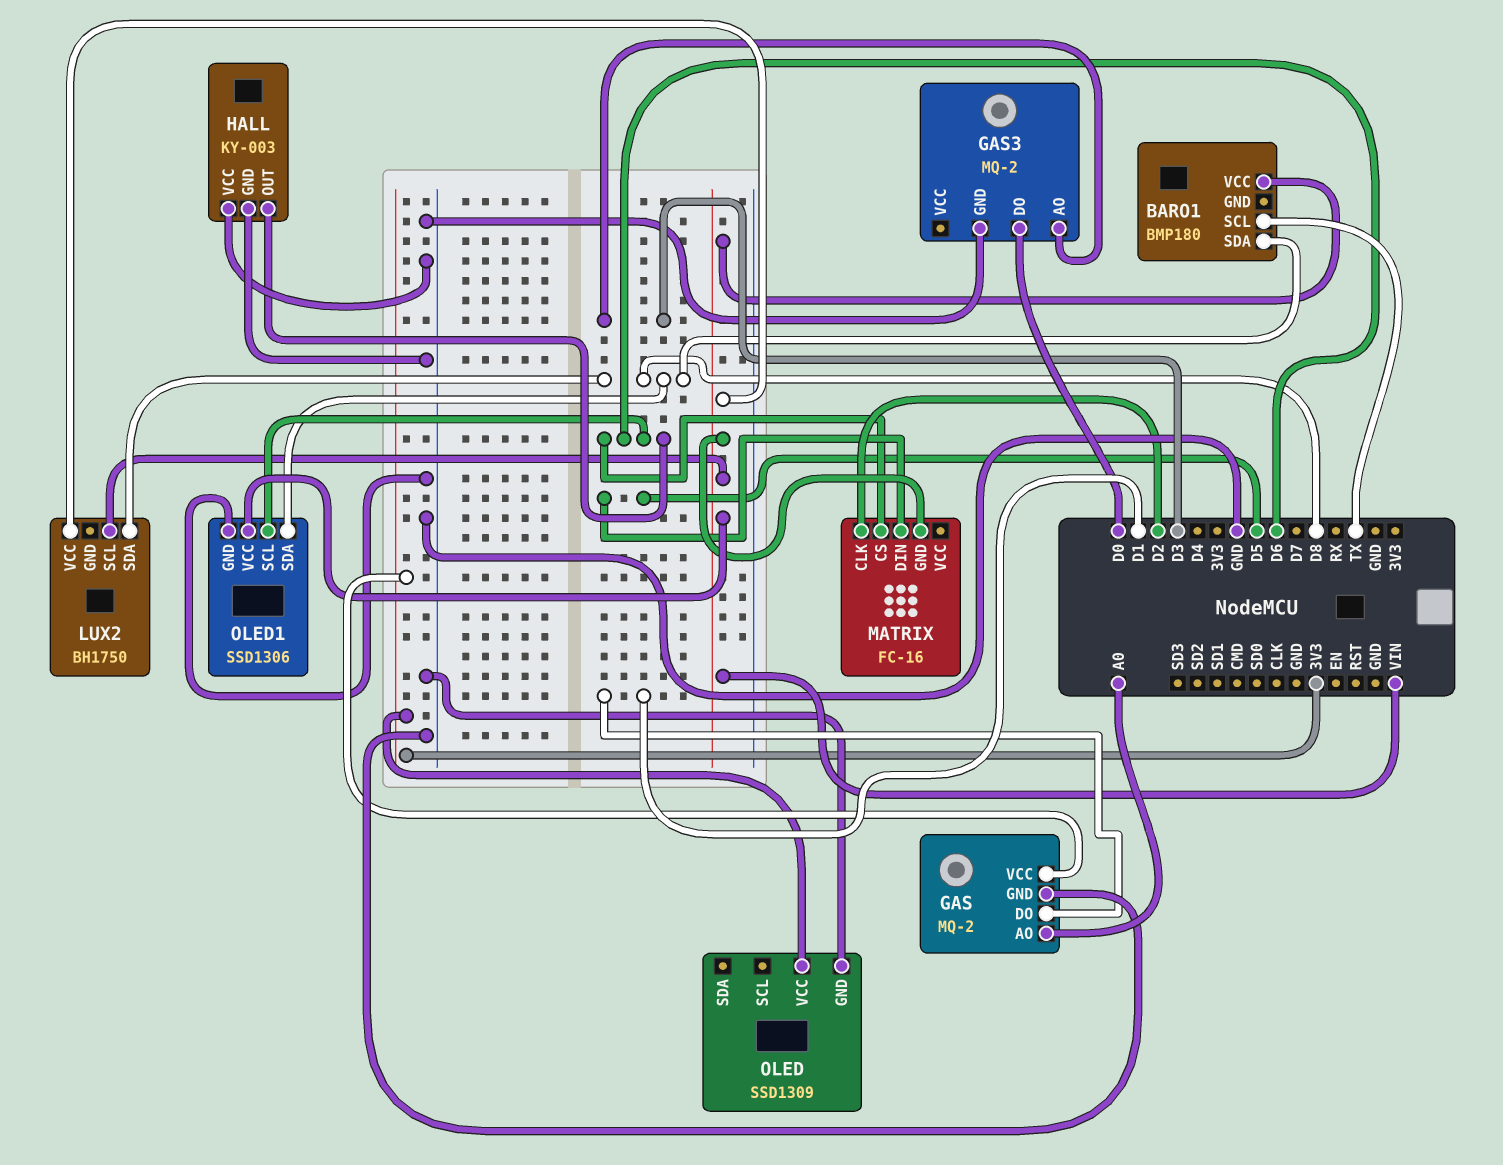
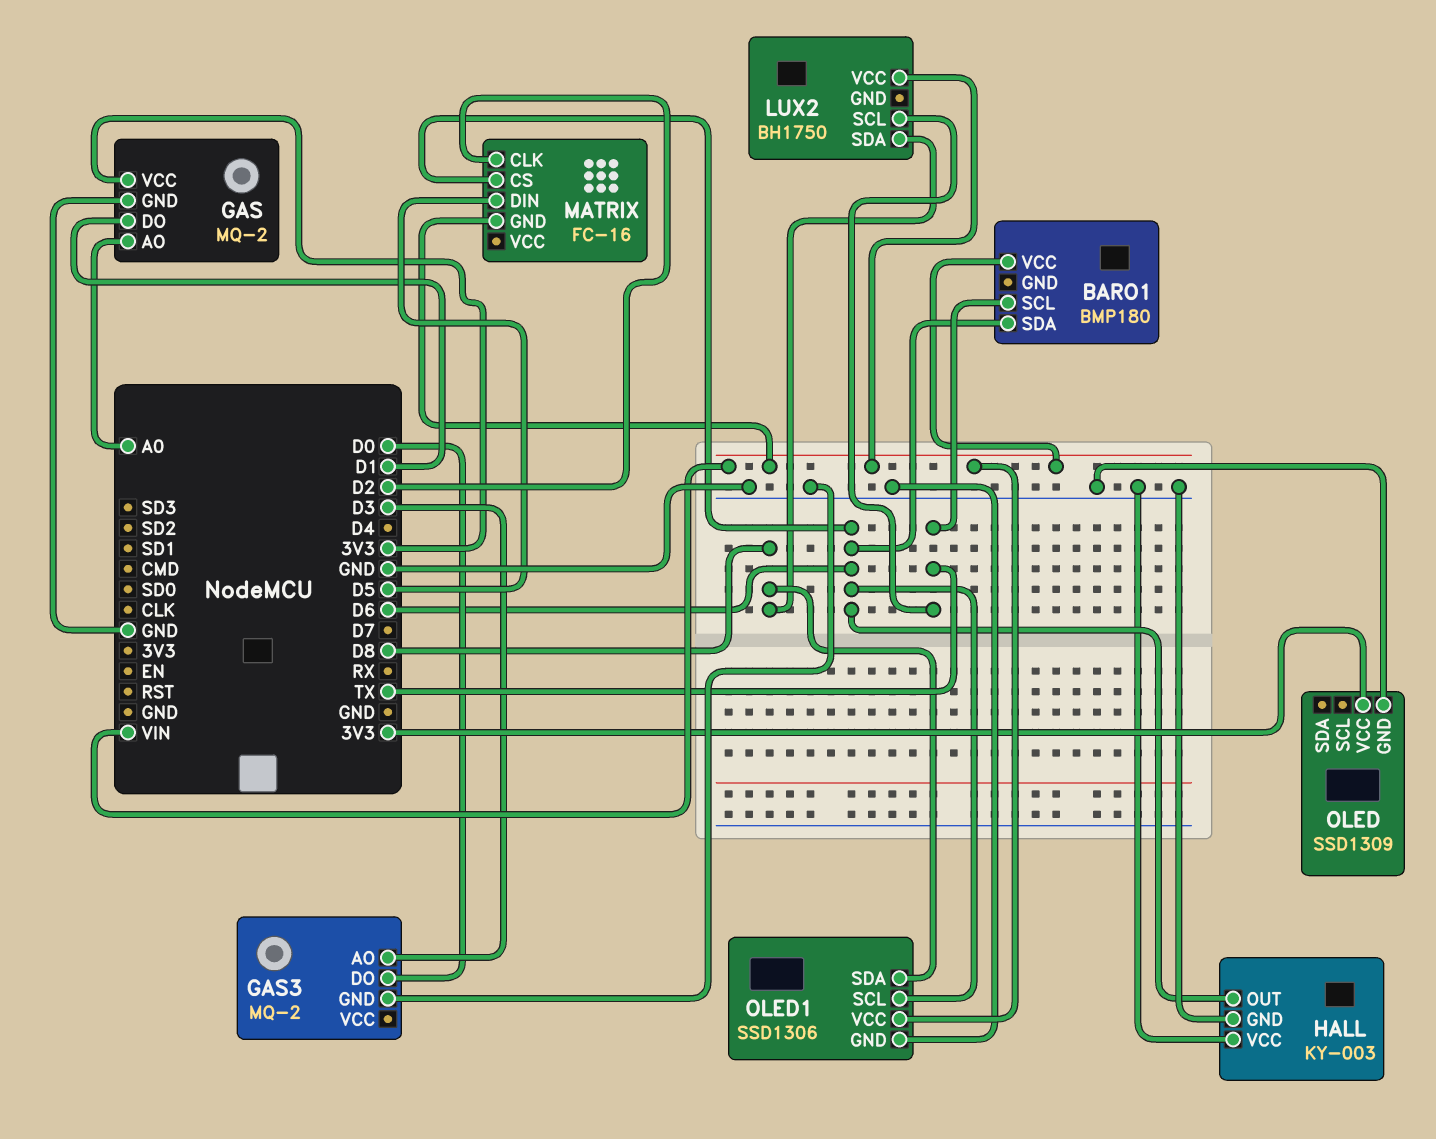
BARO1 pin SDA: D8 -> D6
LUX2 pin SCL: VIN -> TX

